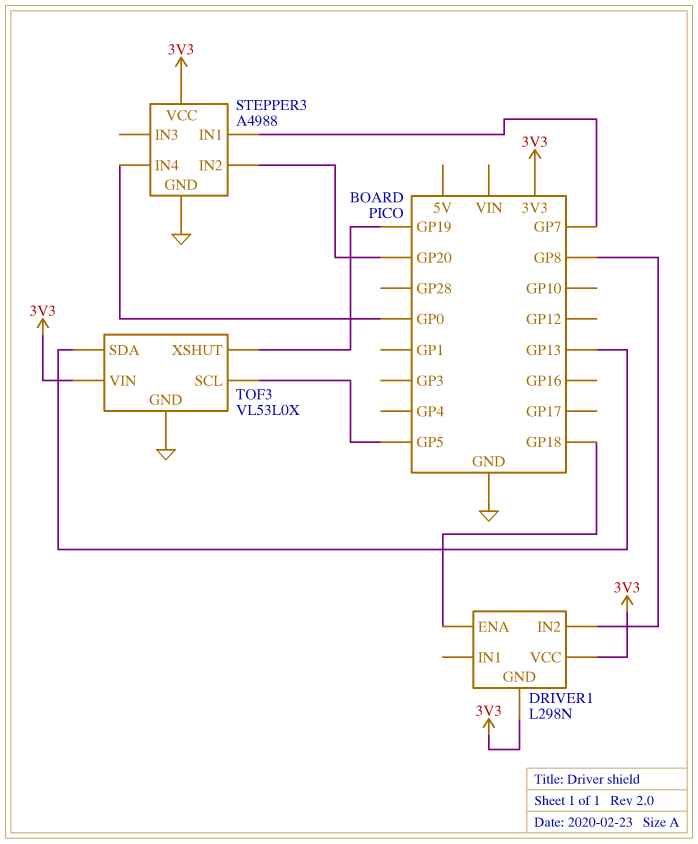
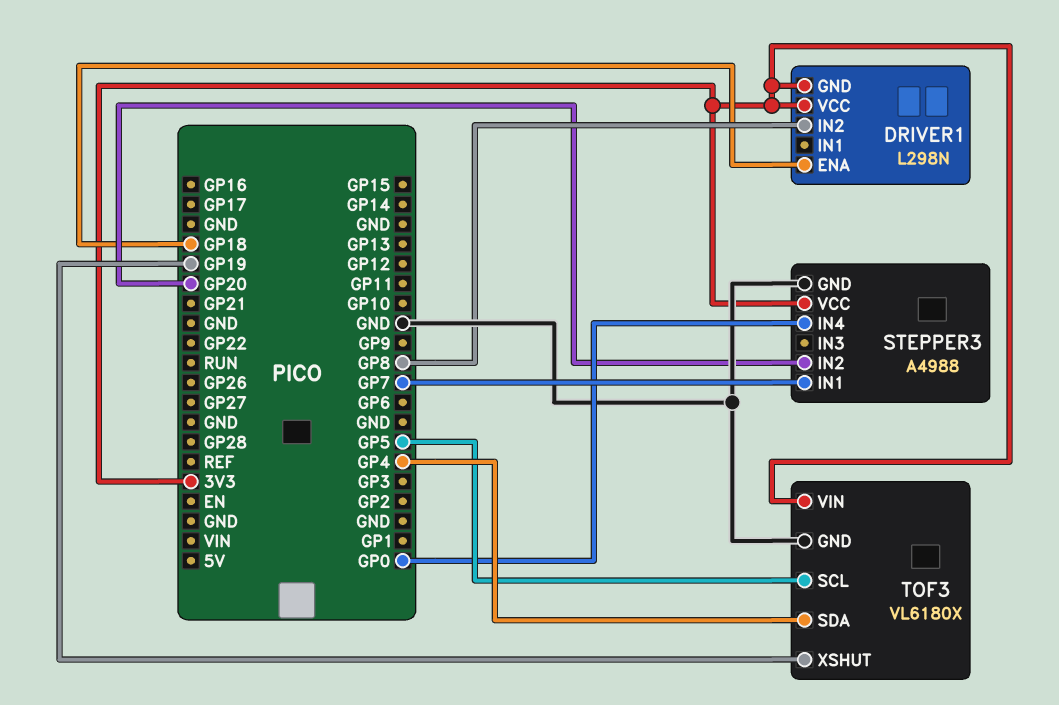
TOF3: VL53L0X -> VL6180X
TOF3 pin SDA: GP13 -> GP4

